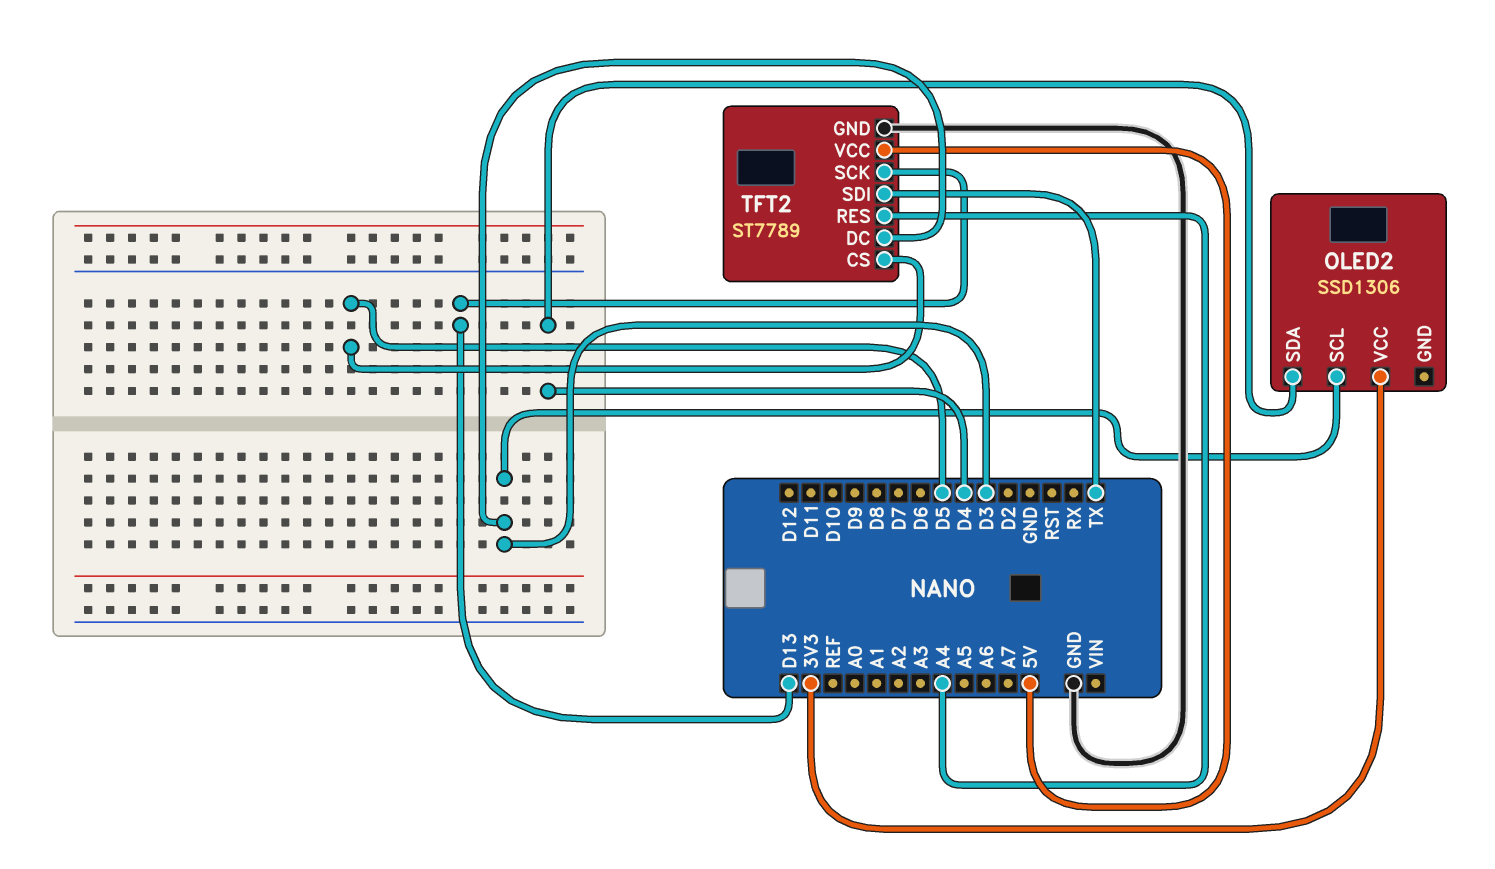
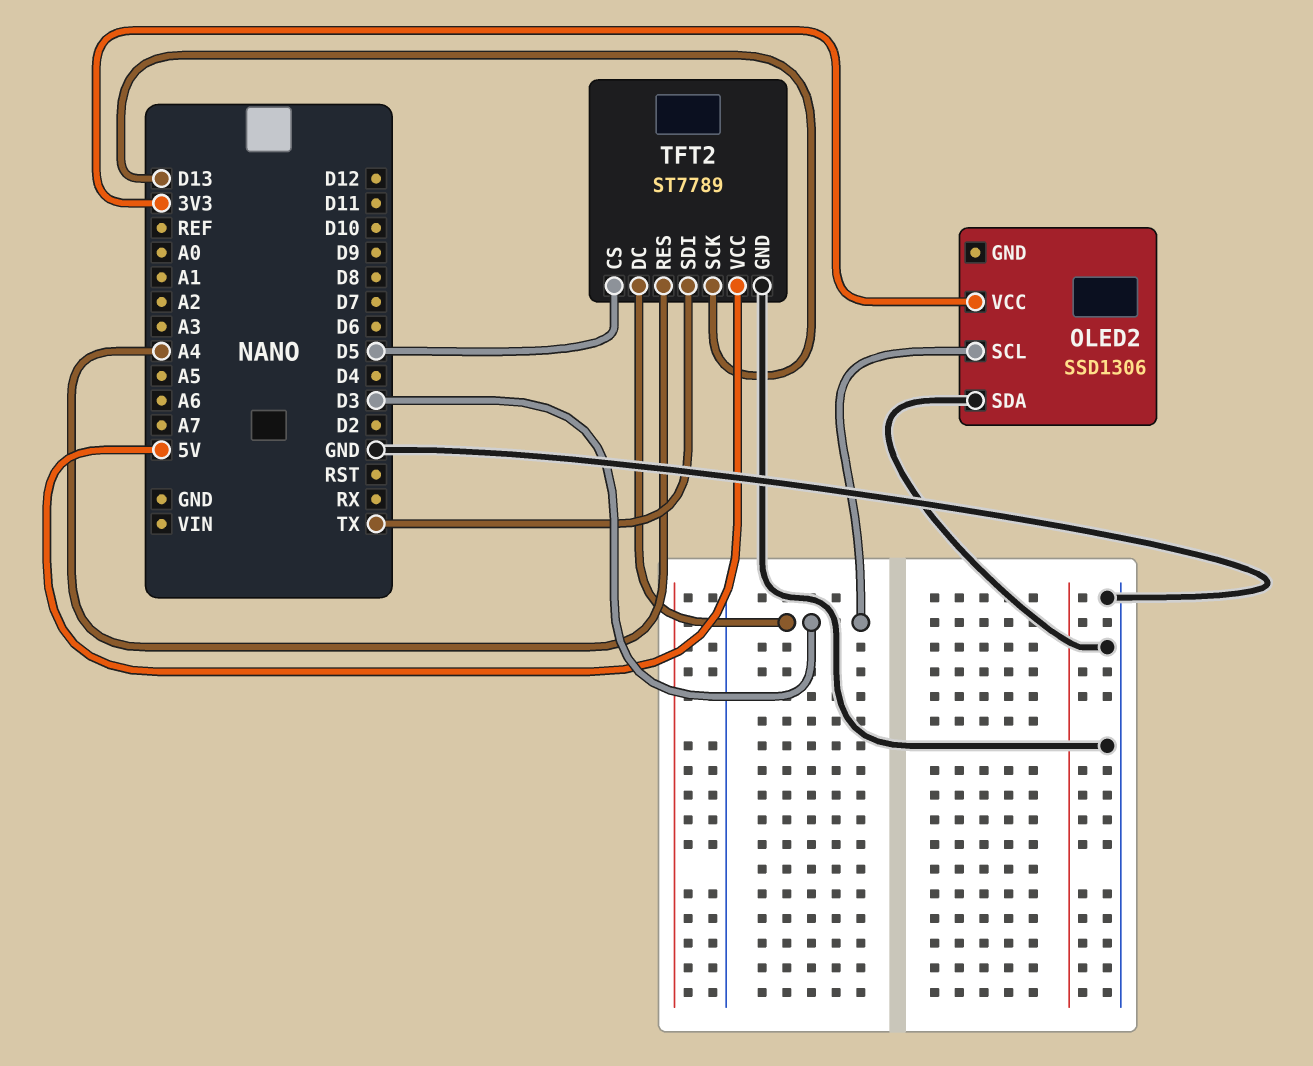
OLED2 pin SDA: D4 -> GND

